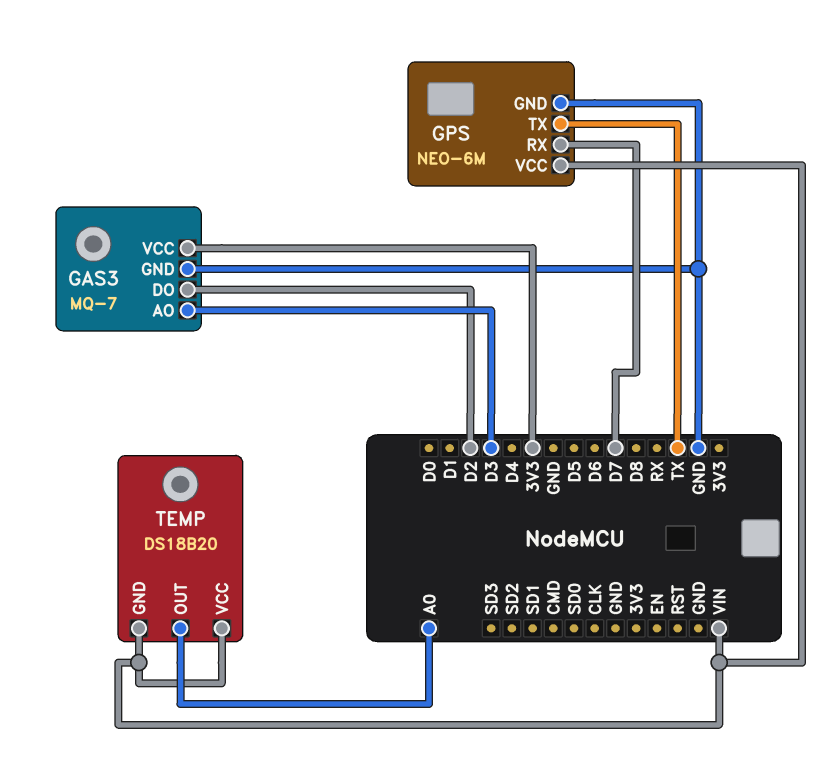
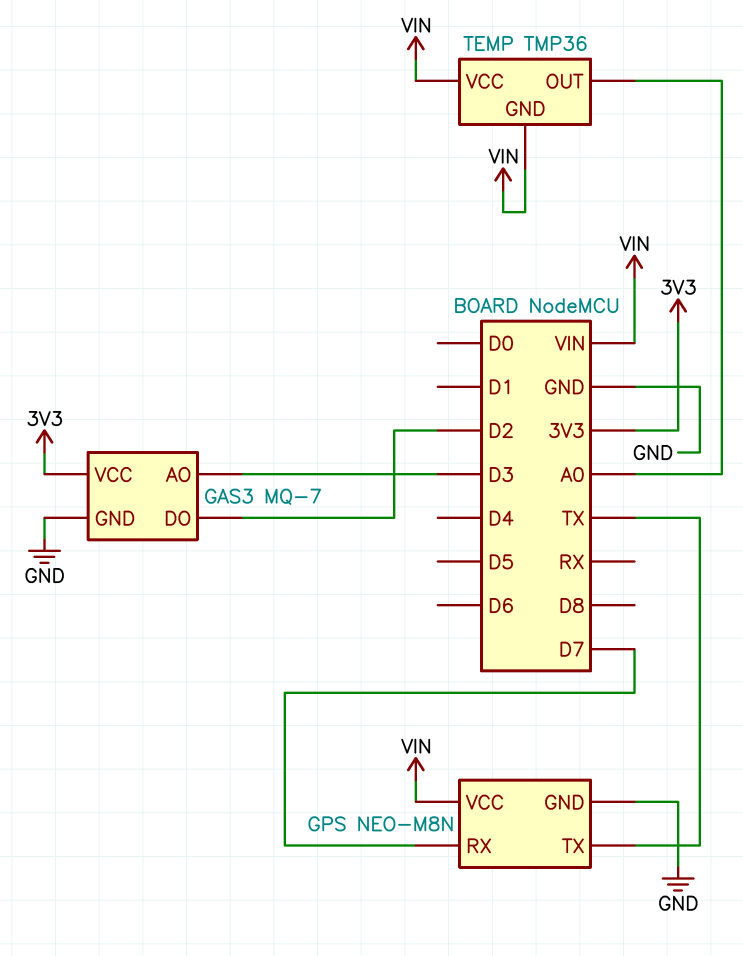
GPS: NEO-6M -> NEO-M8N
TEMP: DS18B20 -> TMP36

